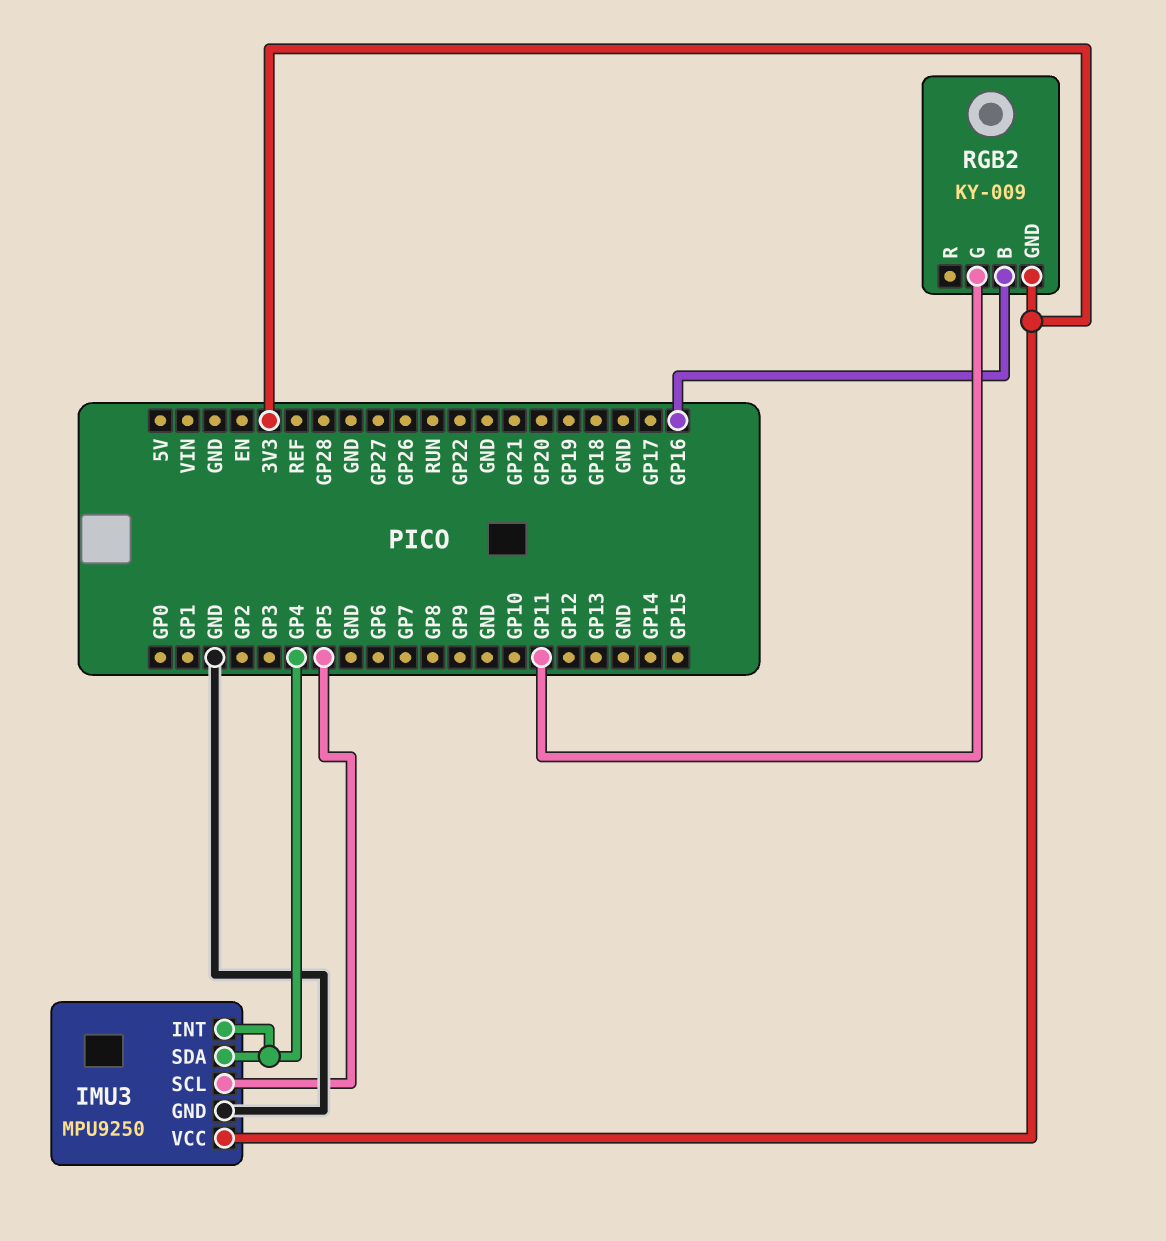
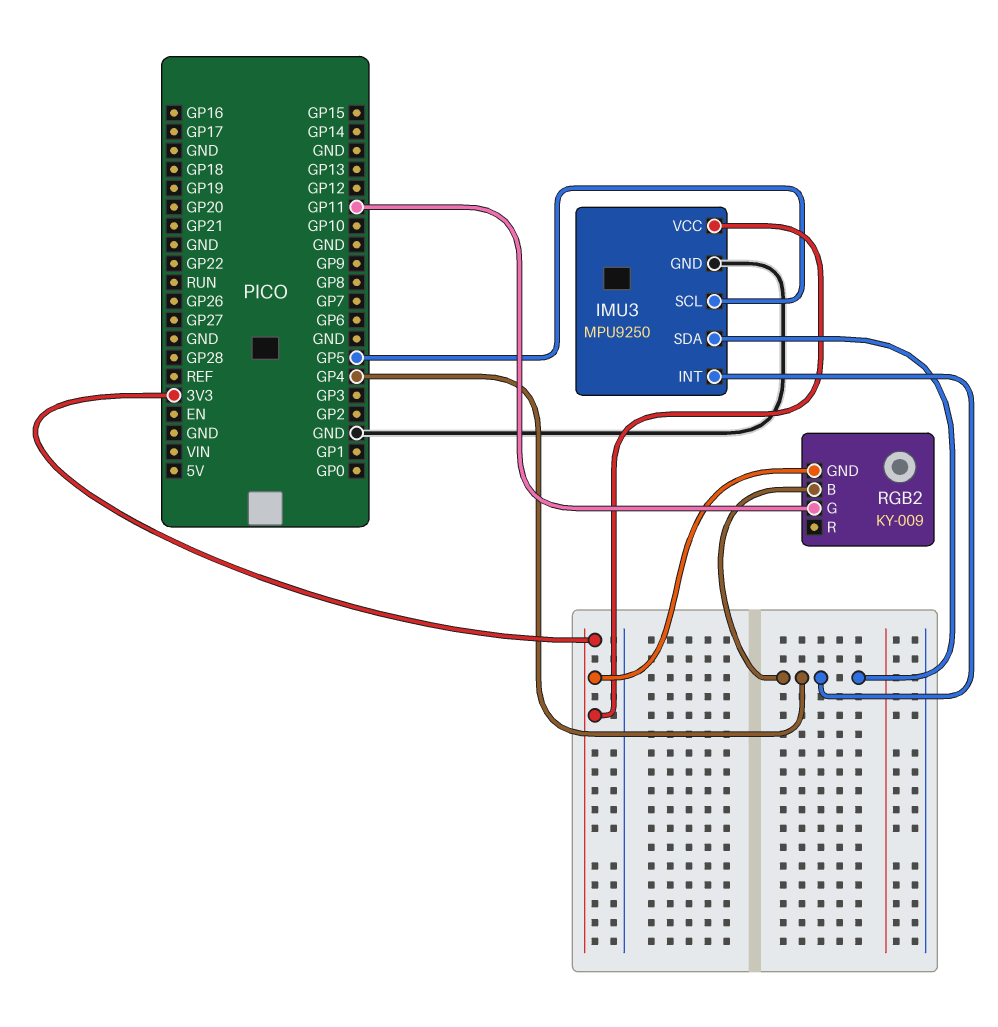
RGB2 pin B: GP16 -> GP4

